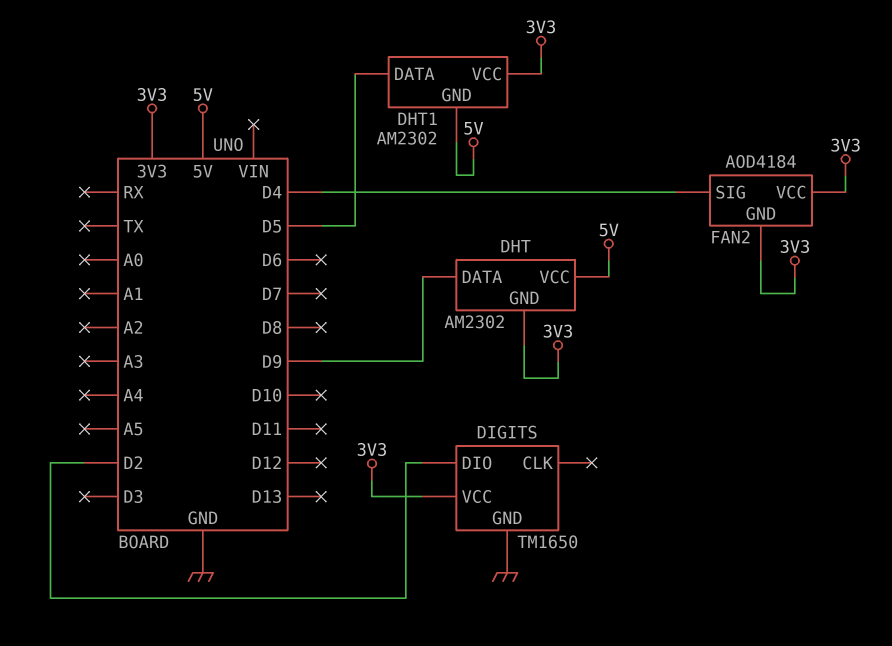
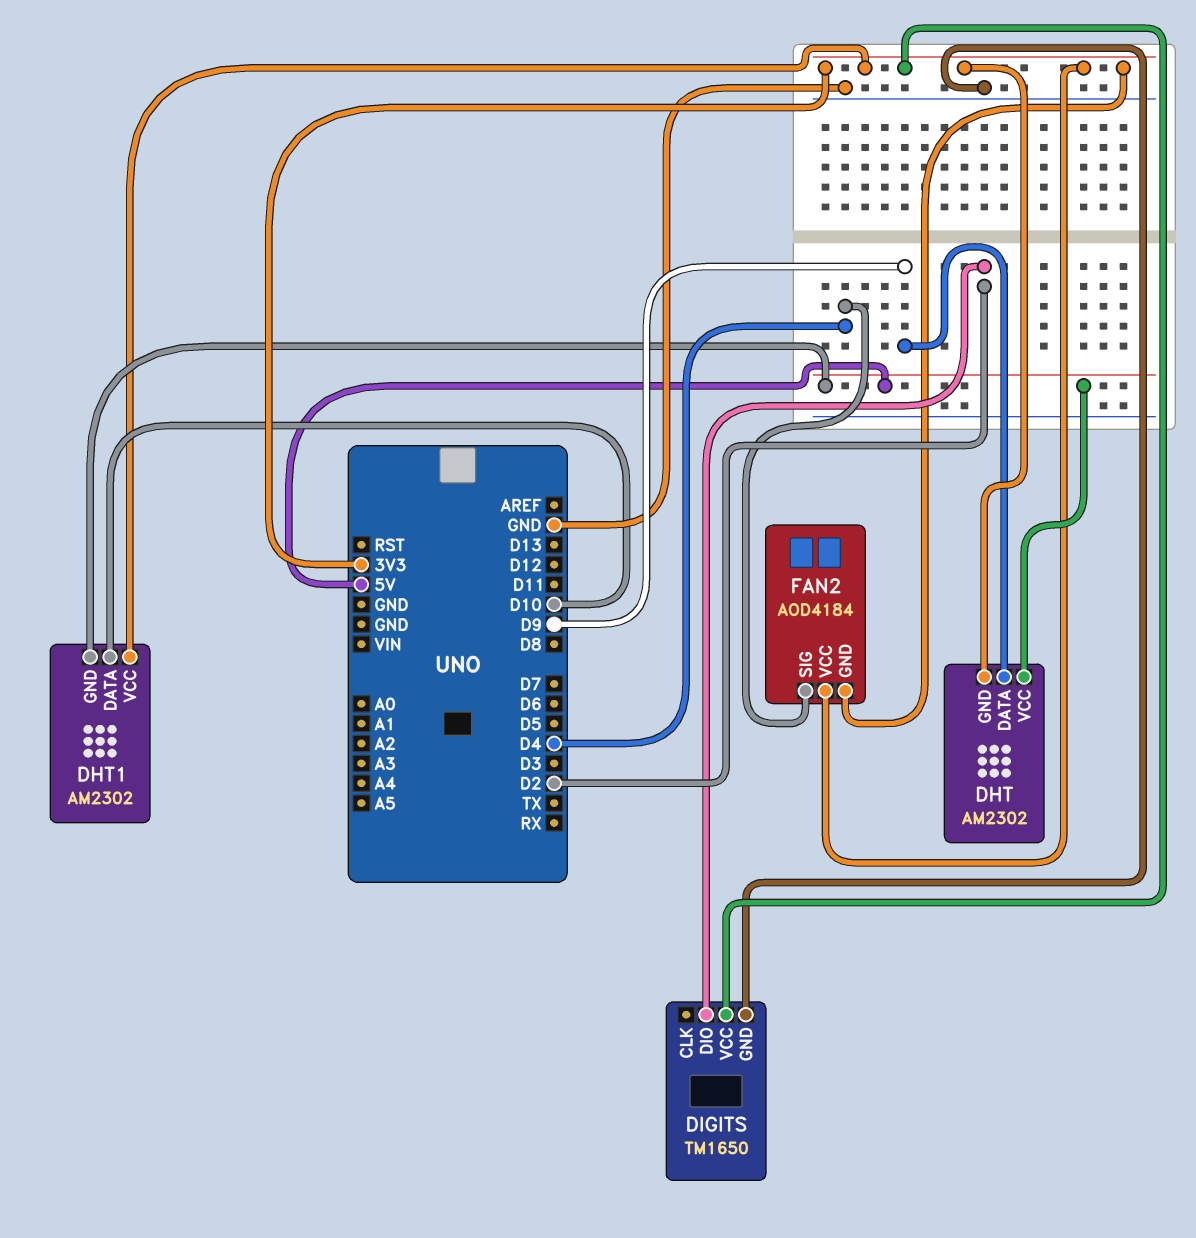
DHT1 pin DATA: D5 -> D10

